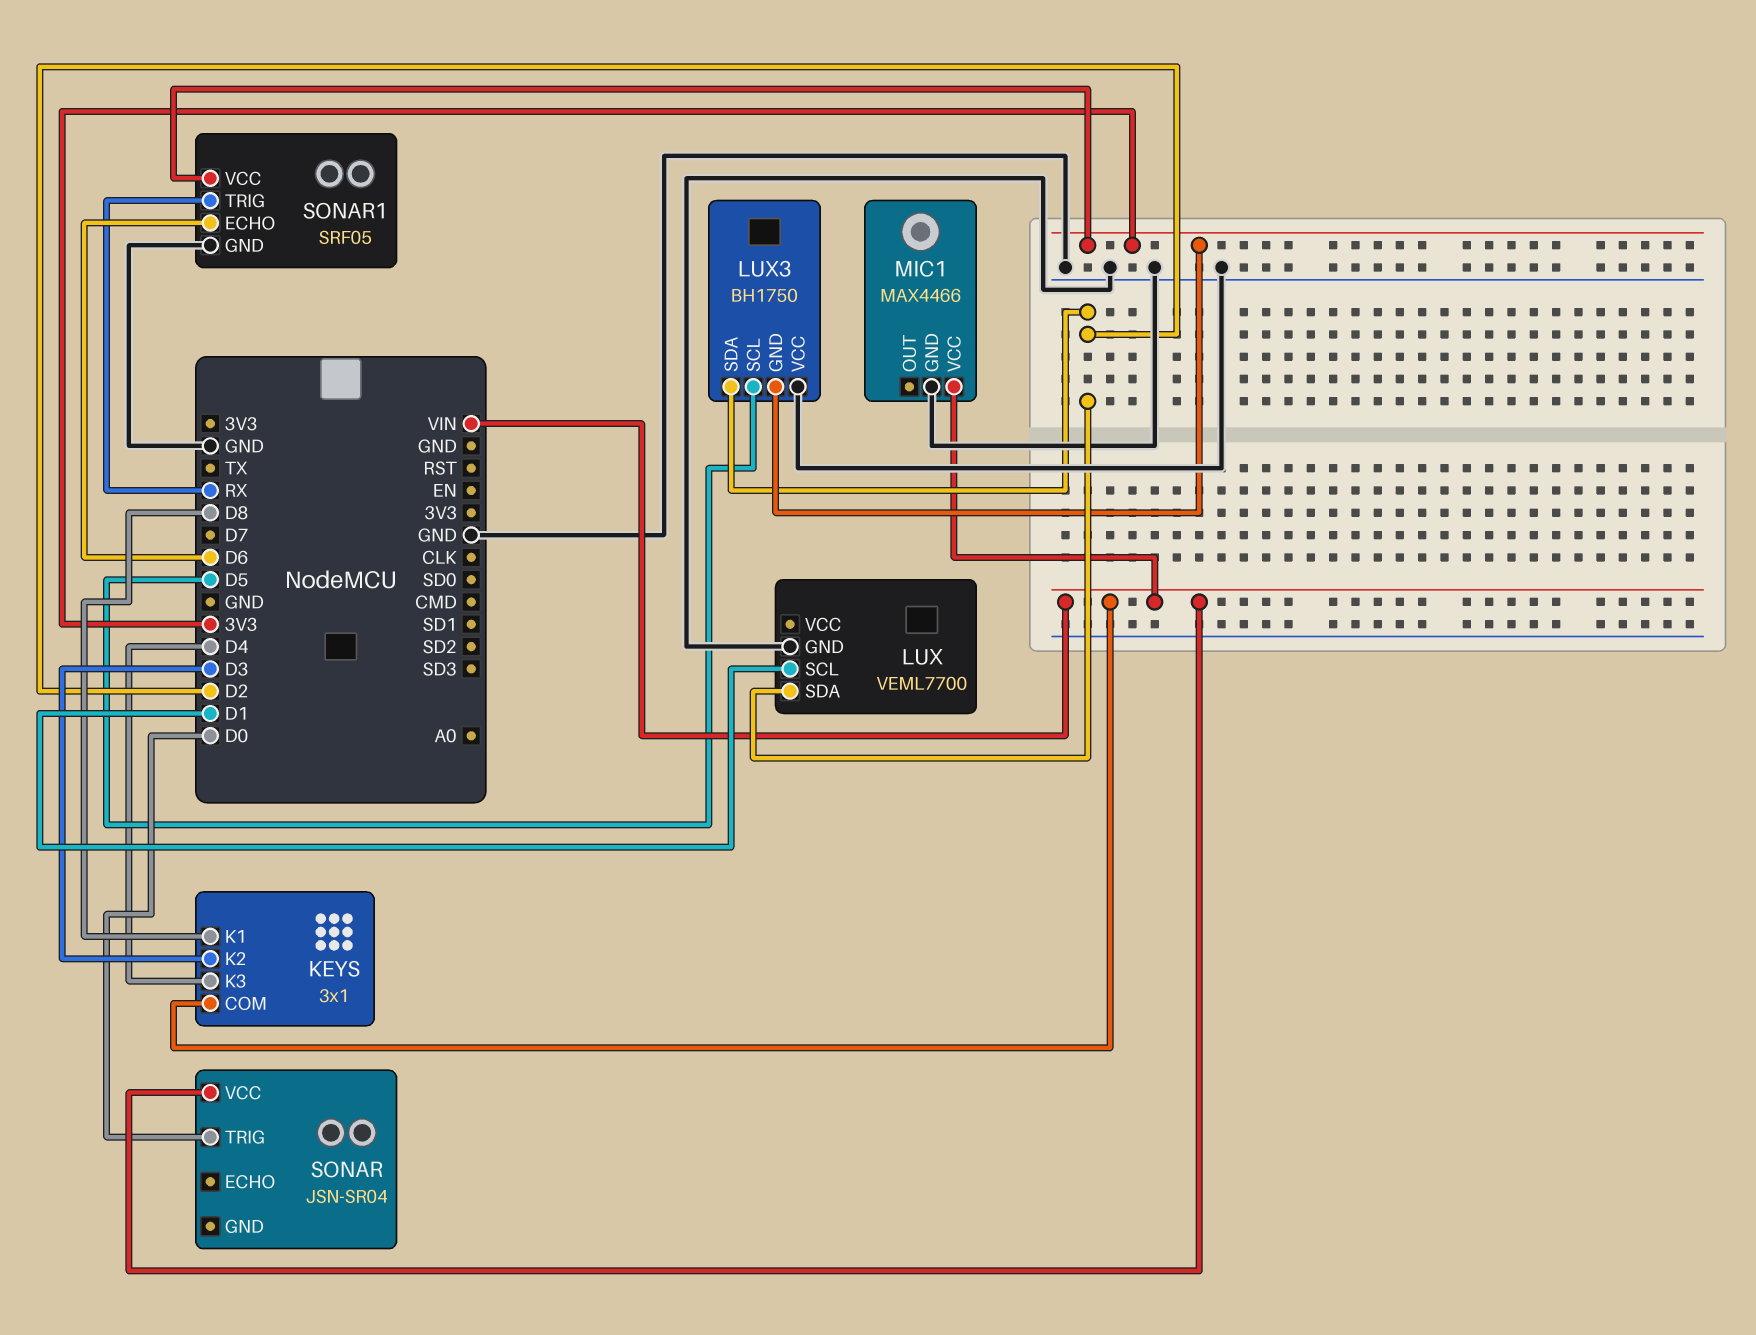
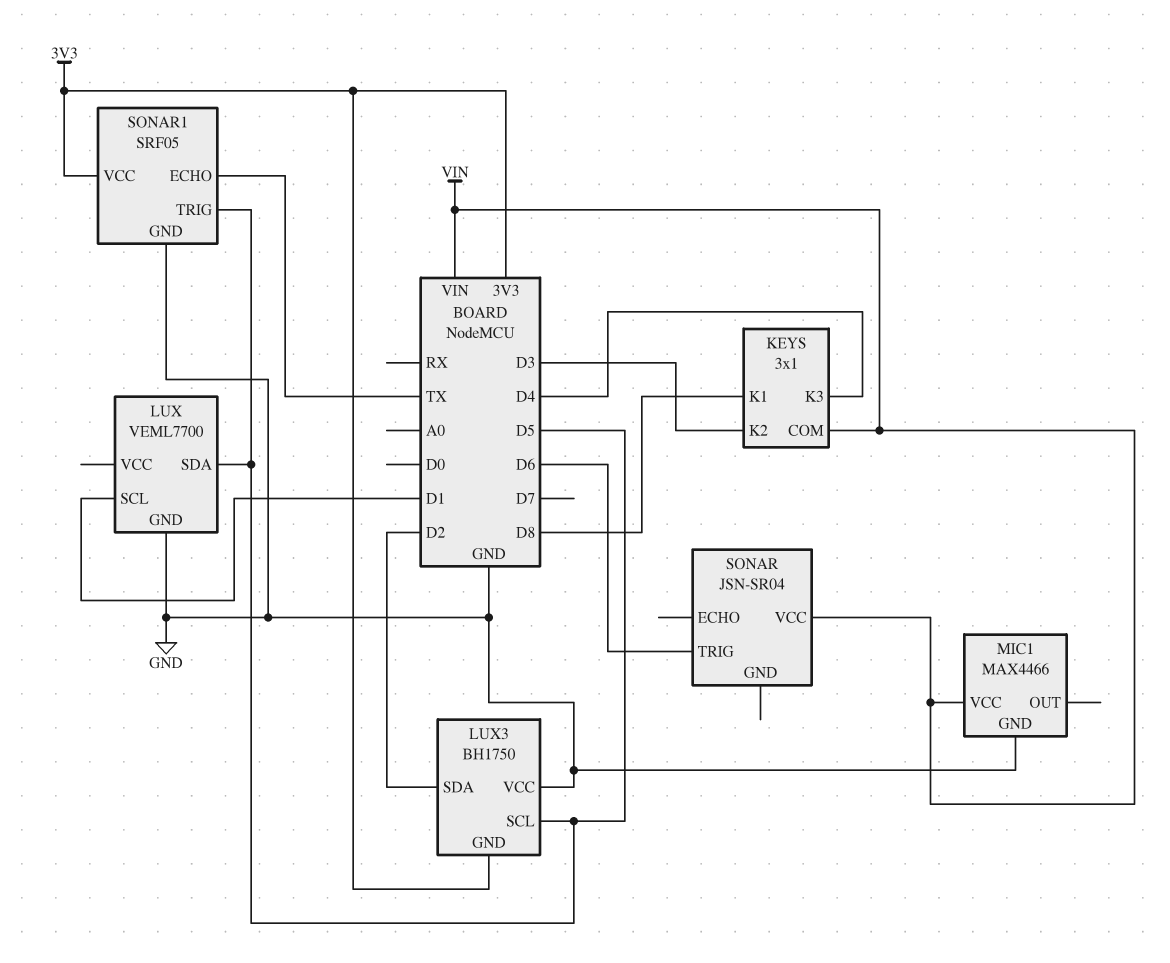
LUX pin SDA: D2 -> D5
SONAR pin TRIG: D0 -> D6
SONAR1 pin ECHO: D6 -> TX
SONAR1 pin TRIG: RX -> D5

